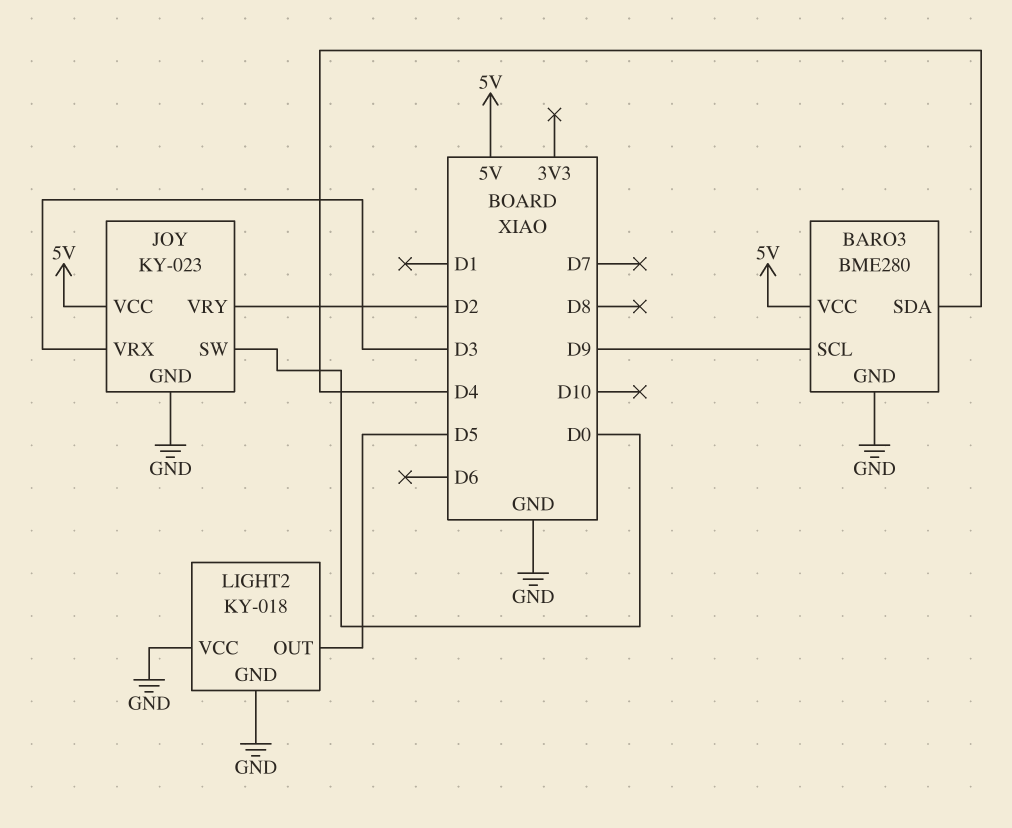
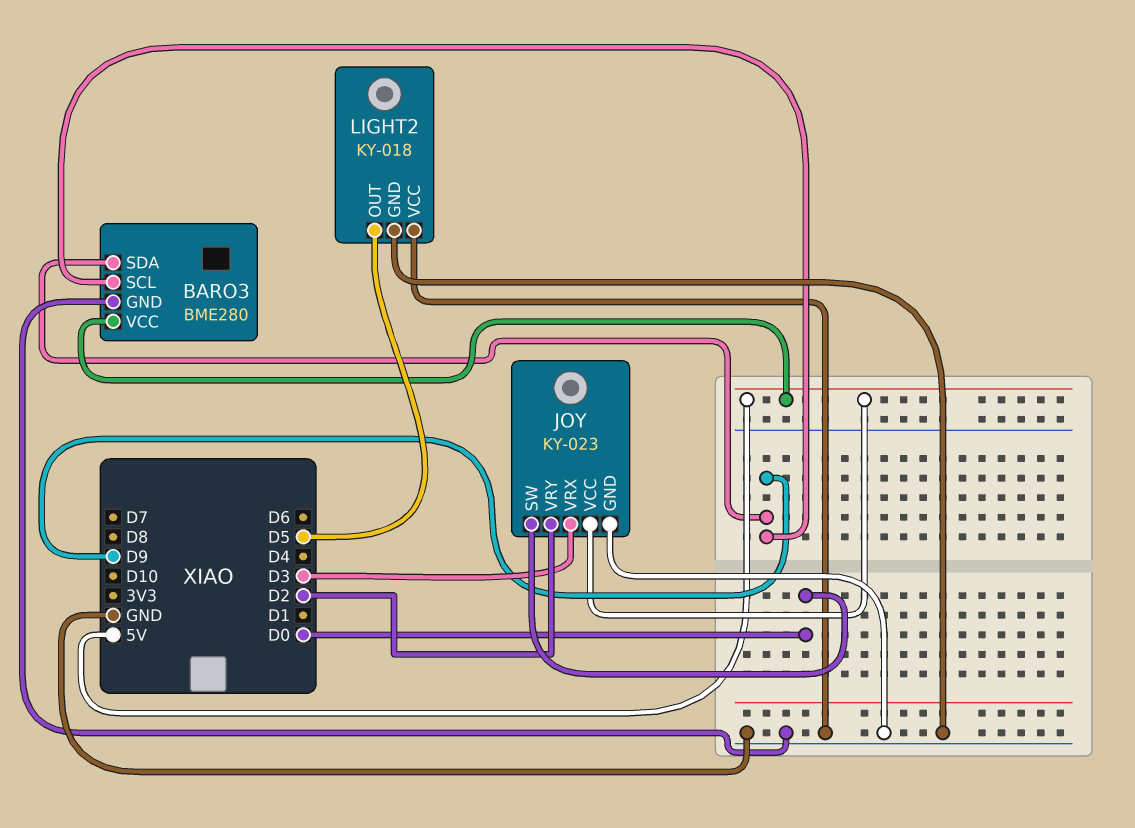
BARO3 pin SDA: D4 -> D9

